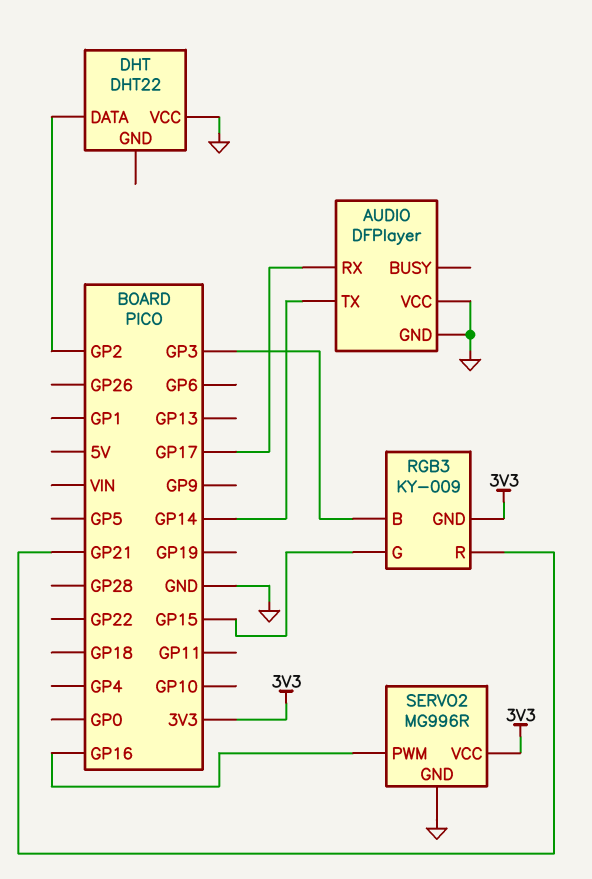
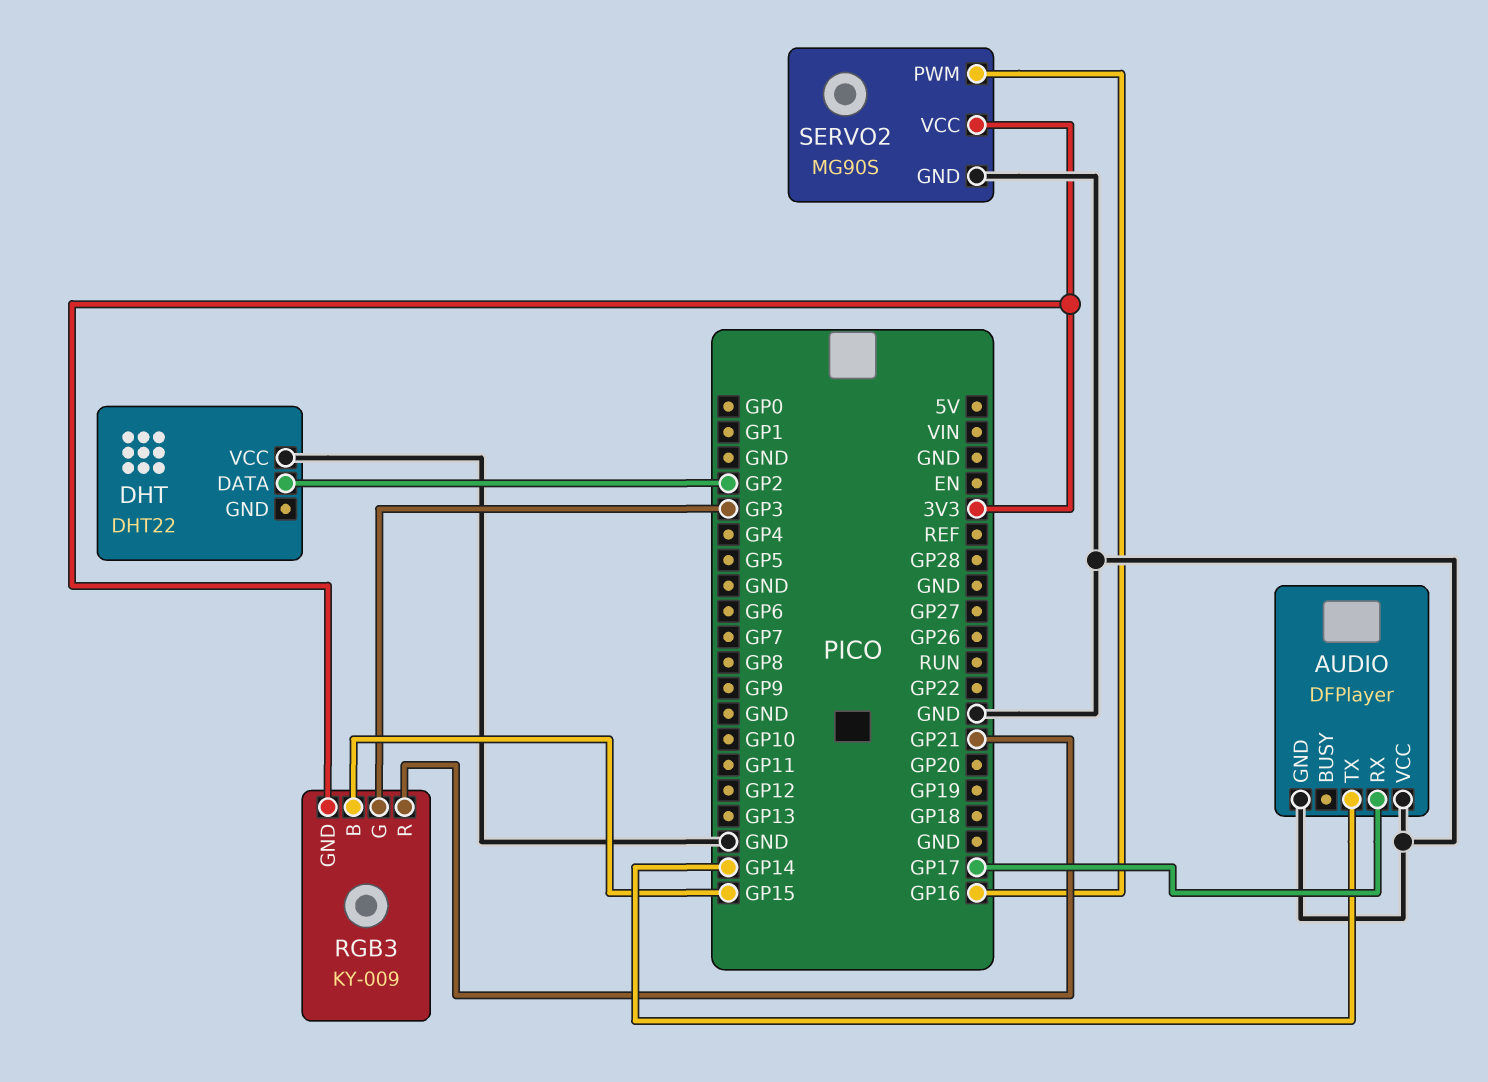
RGB3 pin B: GP3 -> GP15
RGB3 pin G: GP15 -> GP3
SERVO2: MG996R -> MG90S

